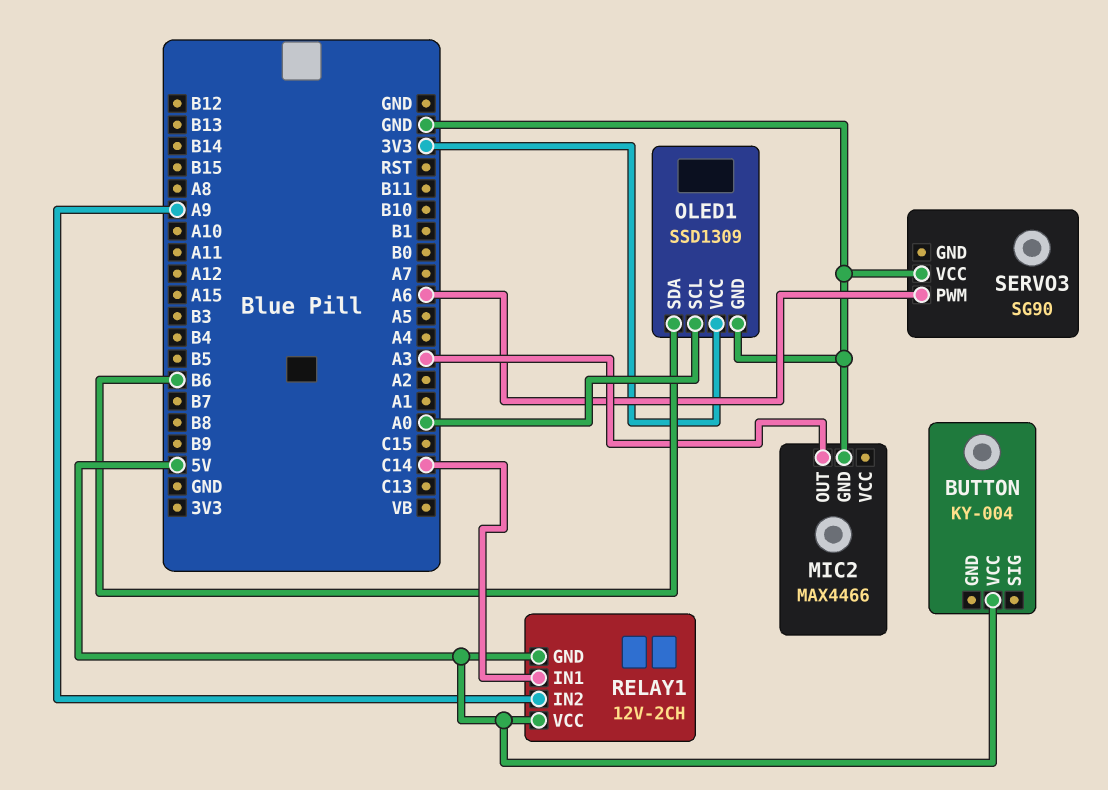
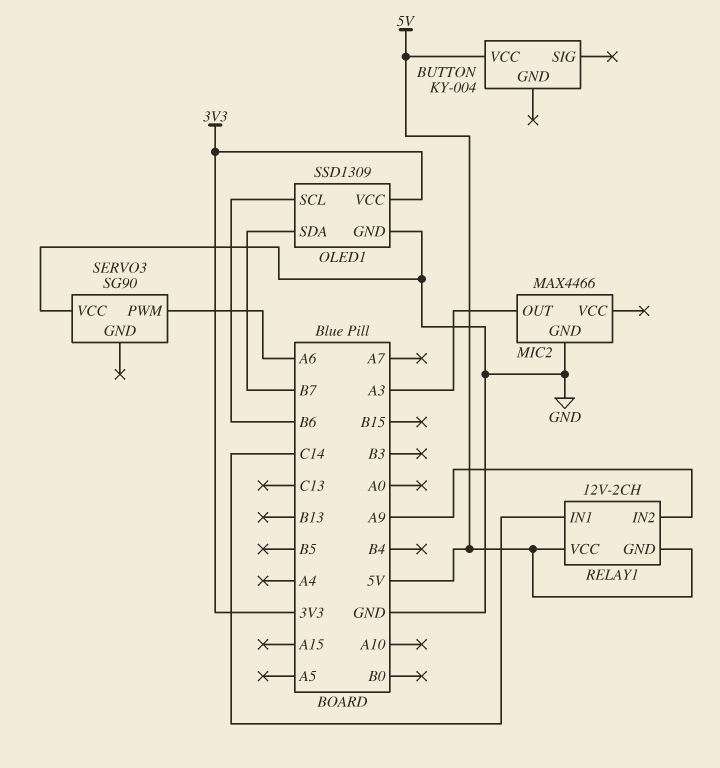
OLED1 pin SCL: A0 -> B6
OLED1 pin SDA: B6 -> B7

